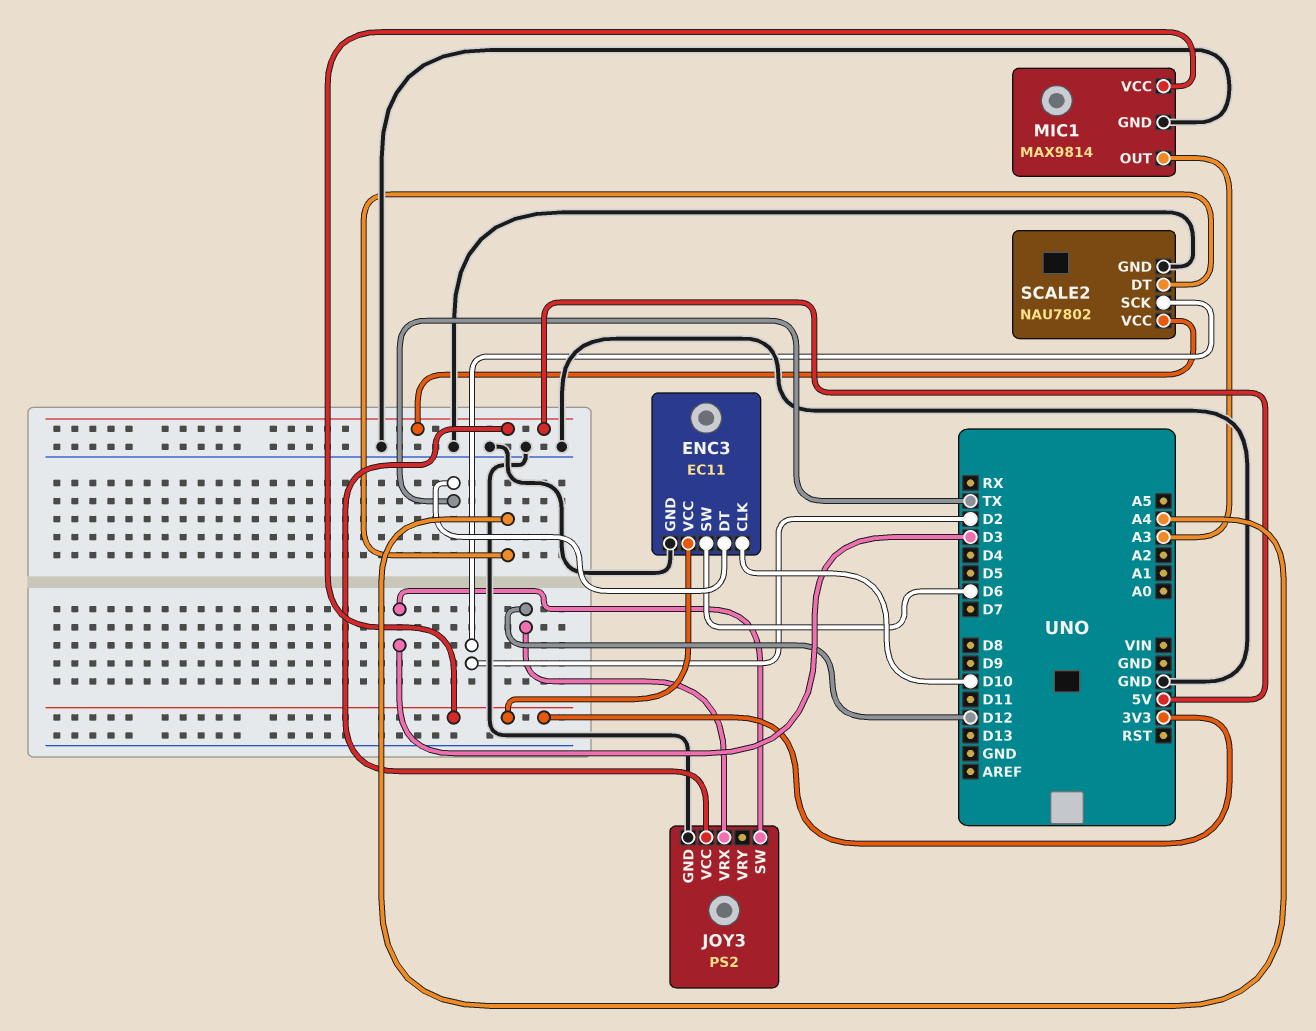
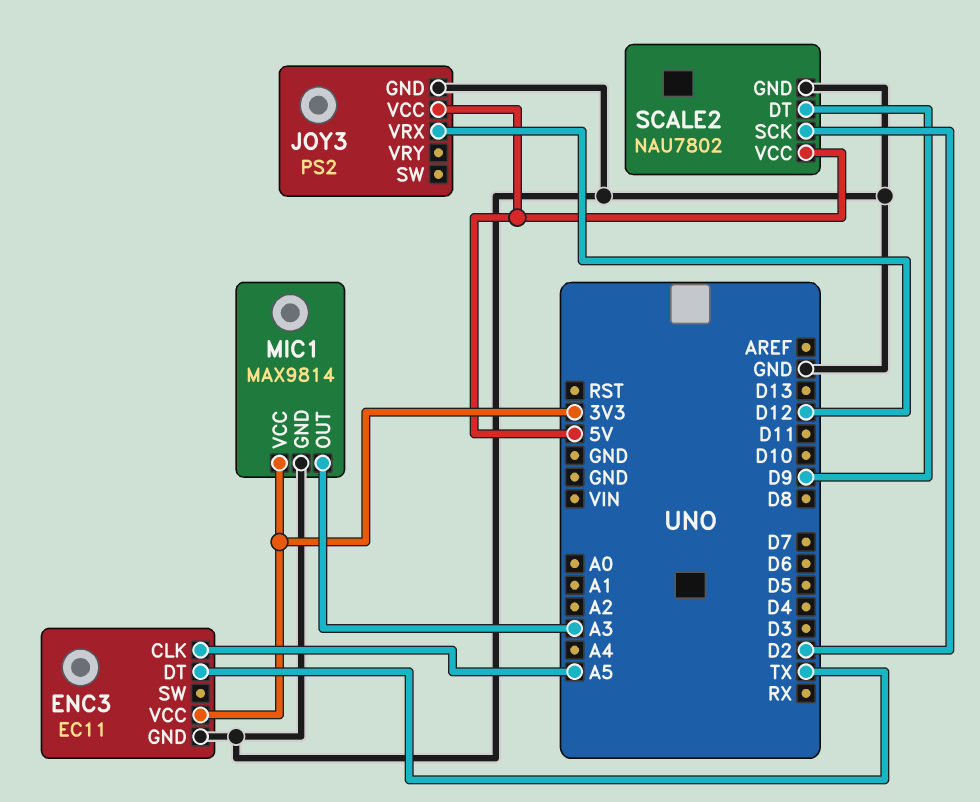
ENC3 pin CLK: D10 -> A5
ENC3 pin SW: D6 -> none
JOY3 pin SW: D3 -> none
SCALE2 pin DT: A4 -> D9

